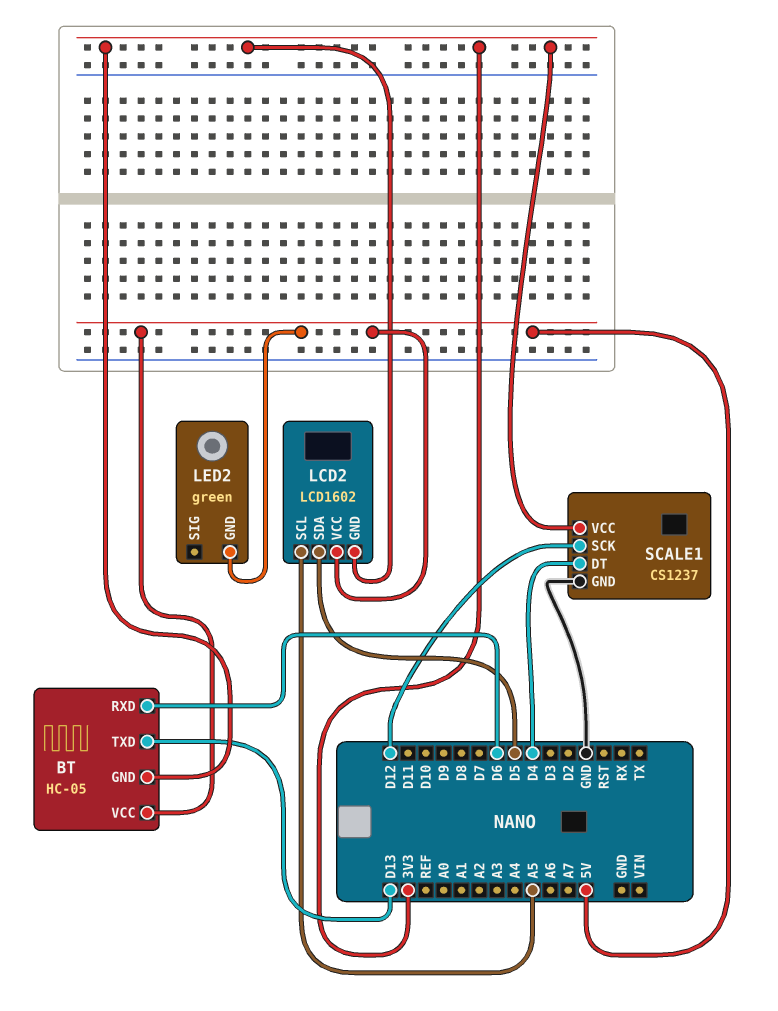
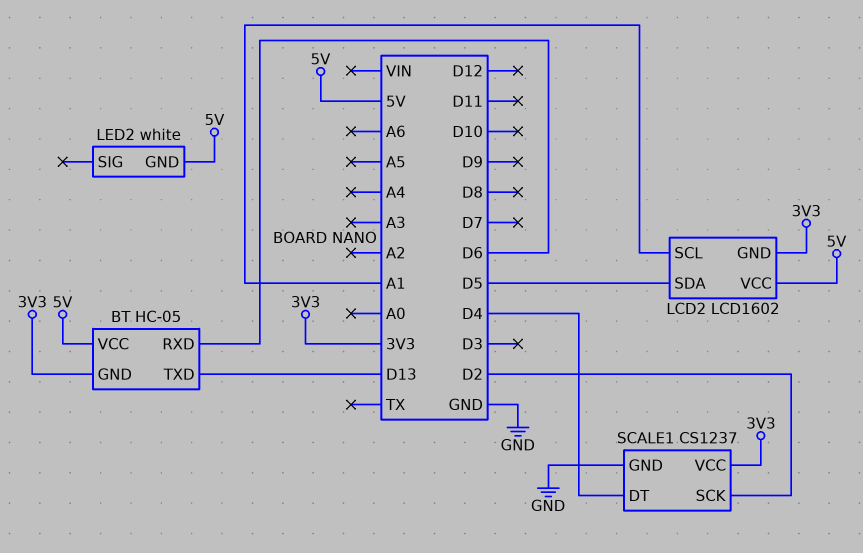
LCD2 pin SCL: A5 -> A1
LED2: green -> white
SCALE1 pin SCK: D12 -> D2

